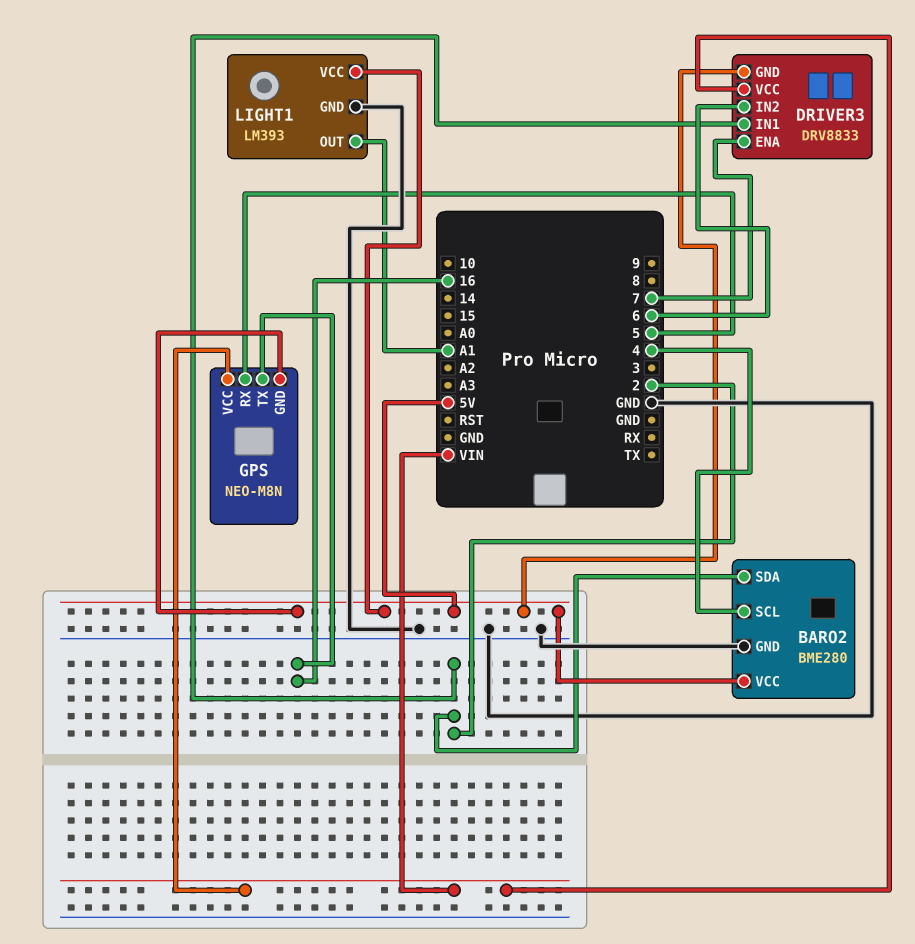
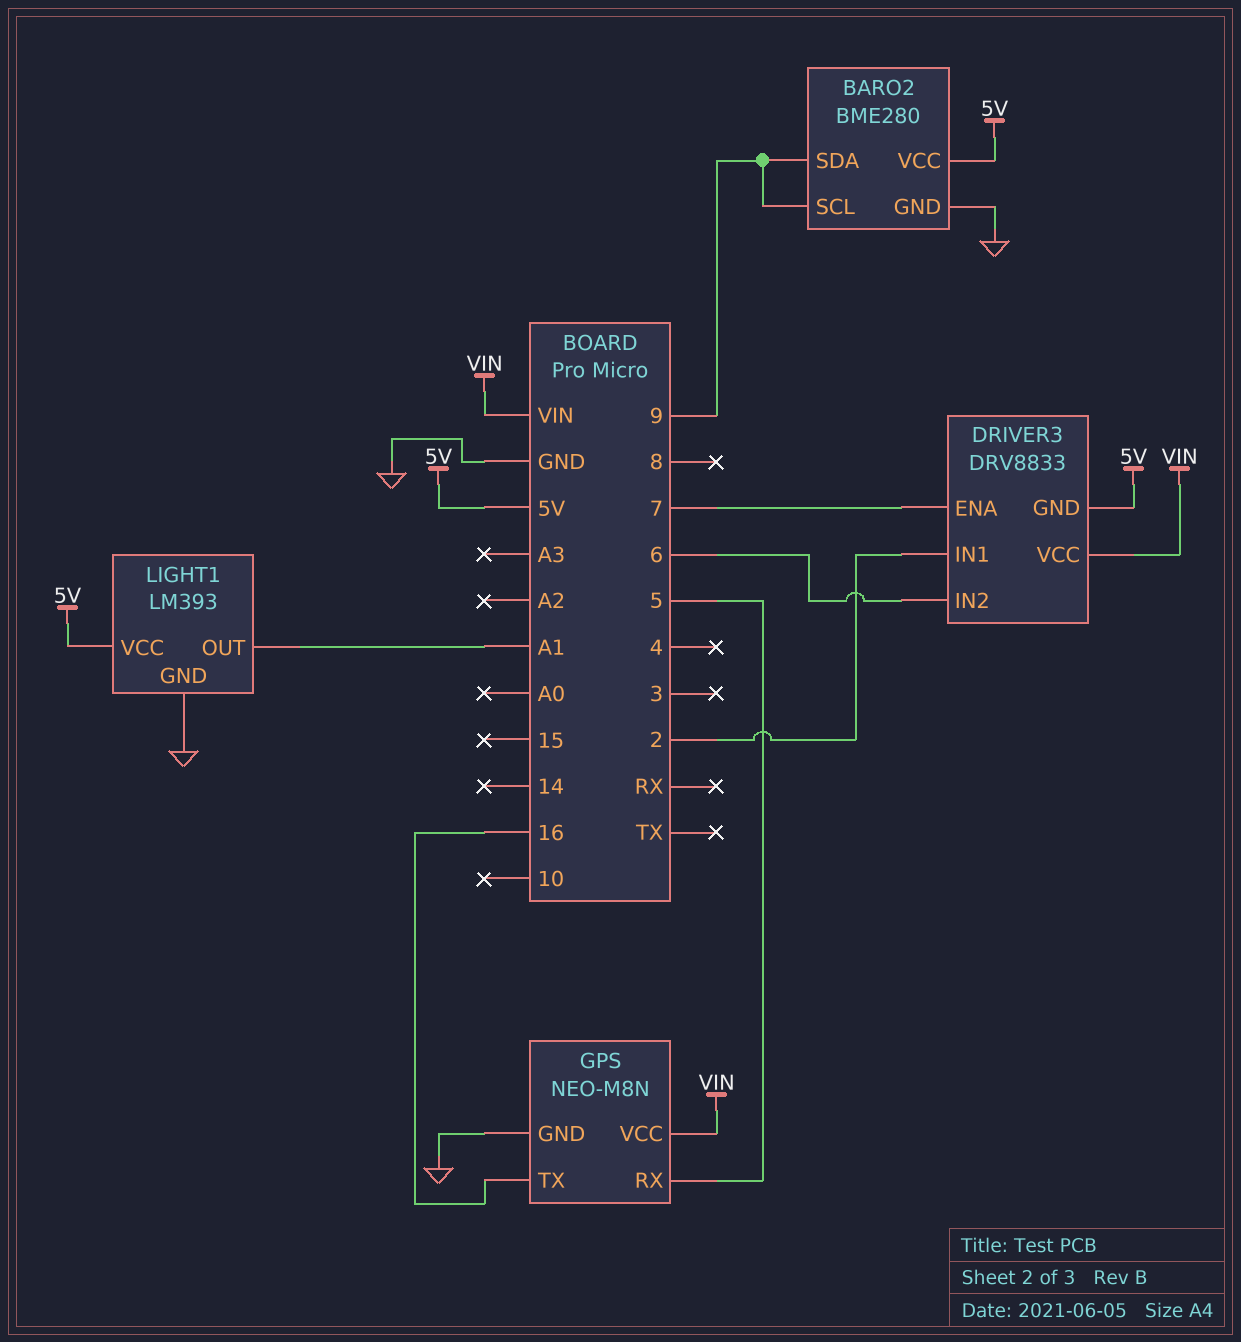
BARO2 pin SCL: 4 -> 9
BARO2 pin SDA: 2 -> 9
GPS pin GND: 5V -> GND

